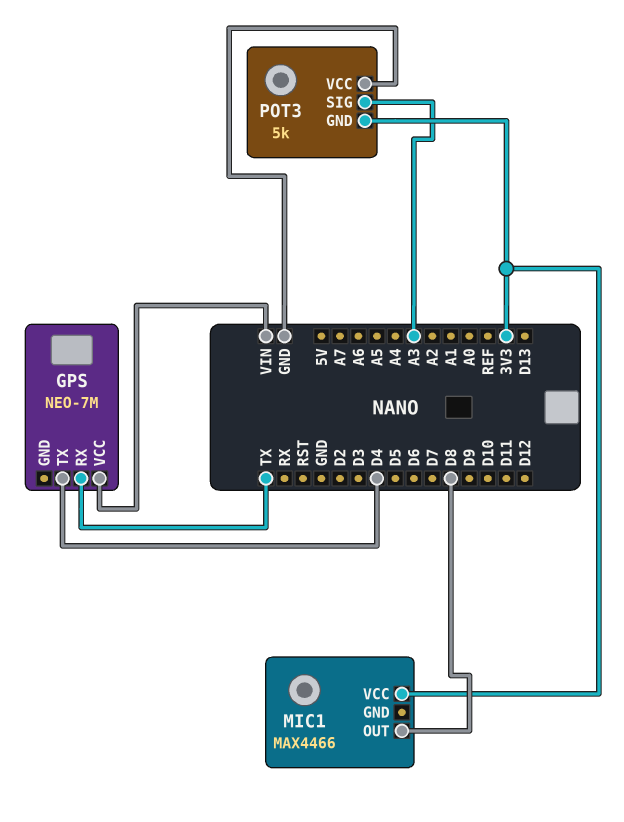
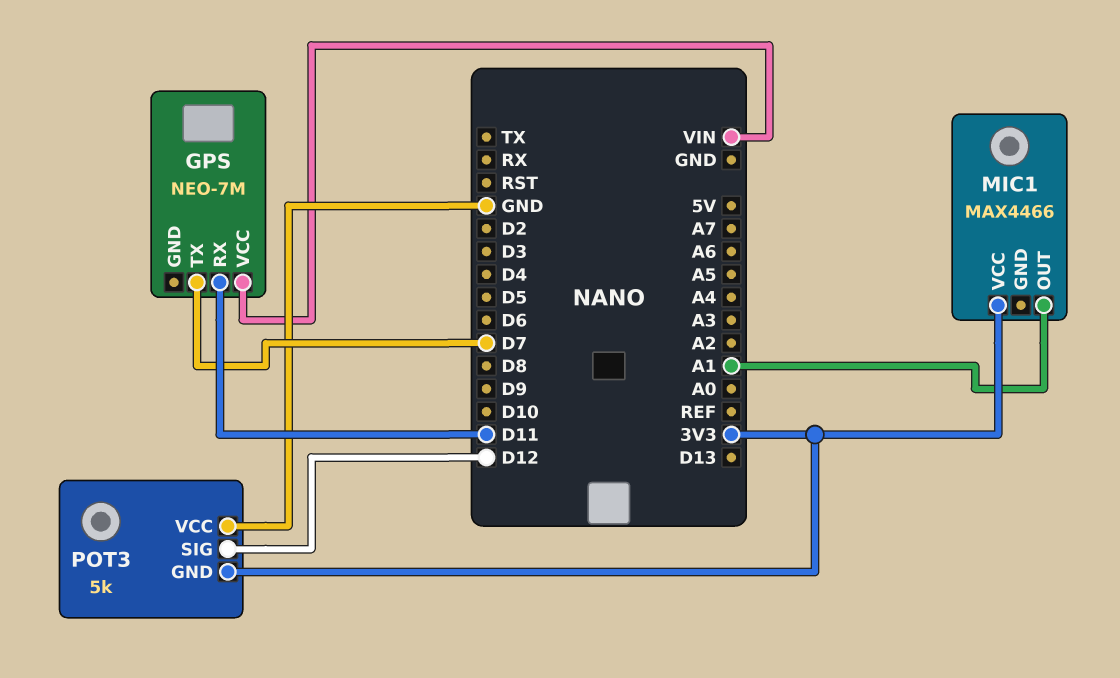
GPS pin RX: TX -> D11
GPS pin TX: D4 -> D7
MIC1 pin OUT: D8 -> A1
POT3 pin SIG: A3 -> D12

